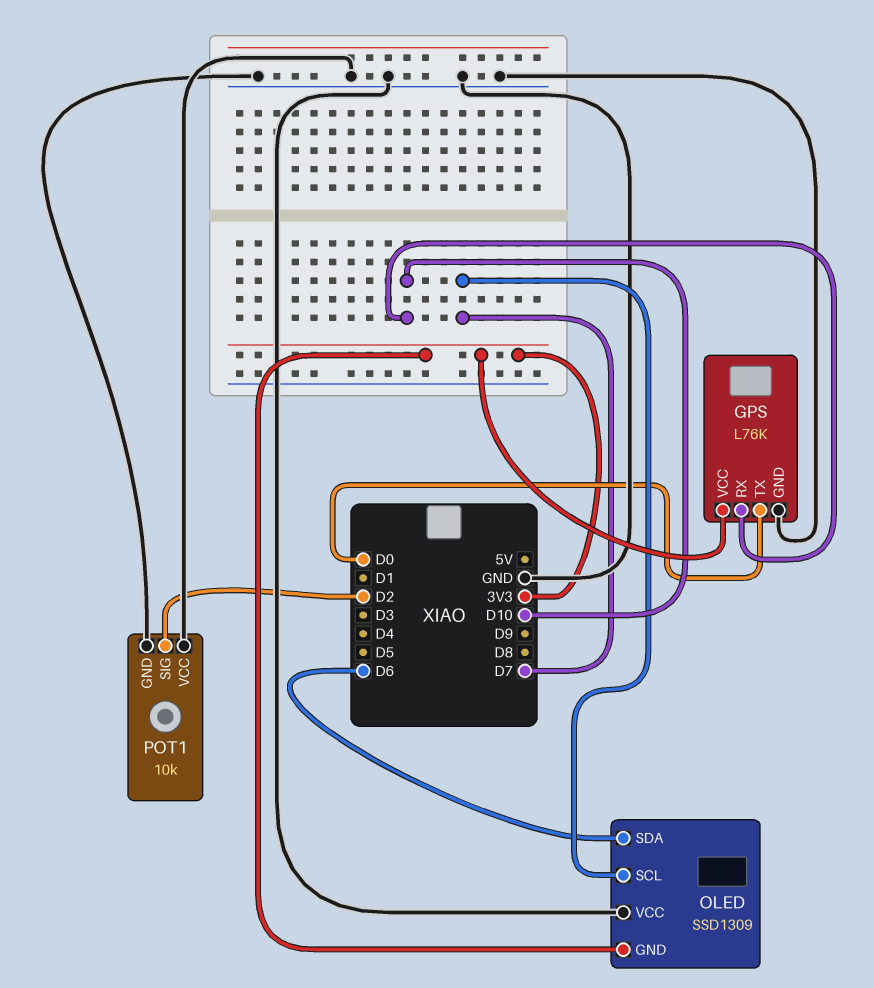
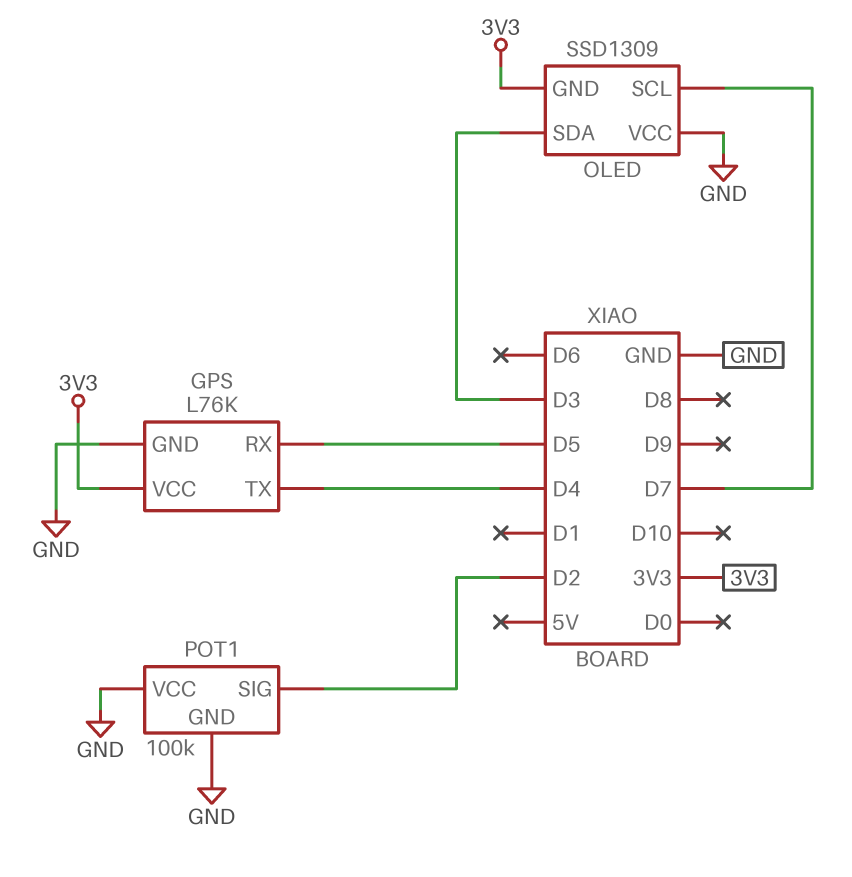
GPS pin RX: D10 -> D5
GPS pin TX: D0 -> D4
OLED pin SDA: D6 -> D3
POT1: 10k -> 100k

